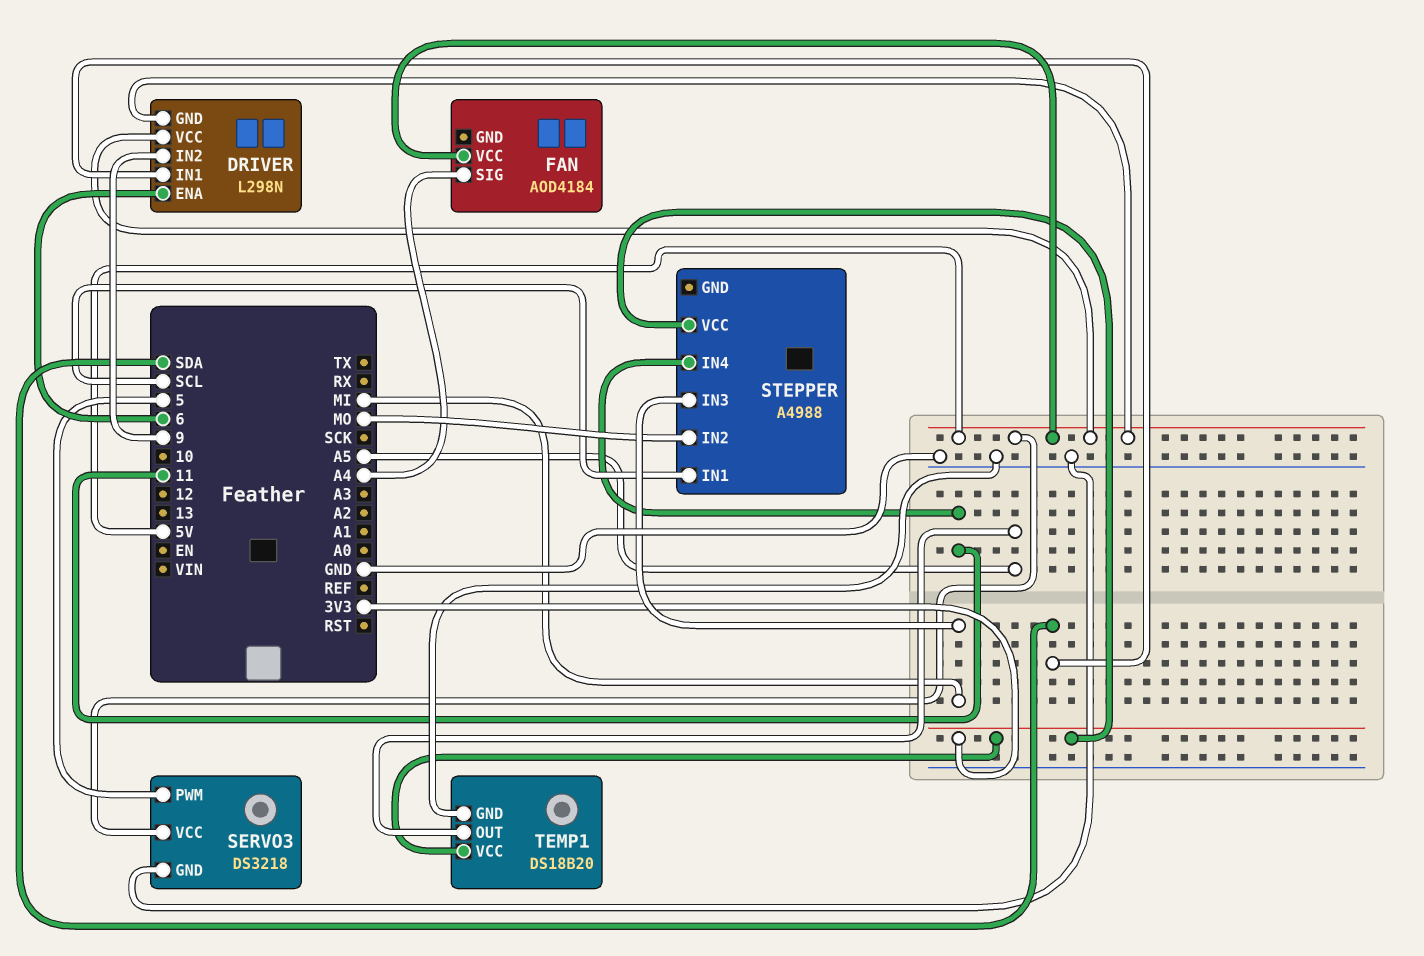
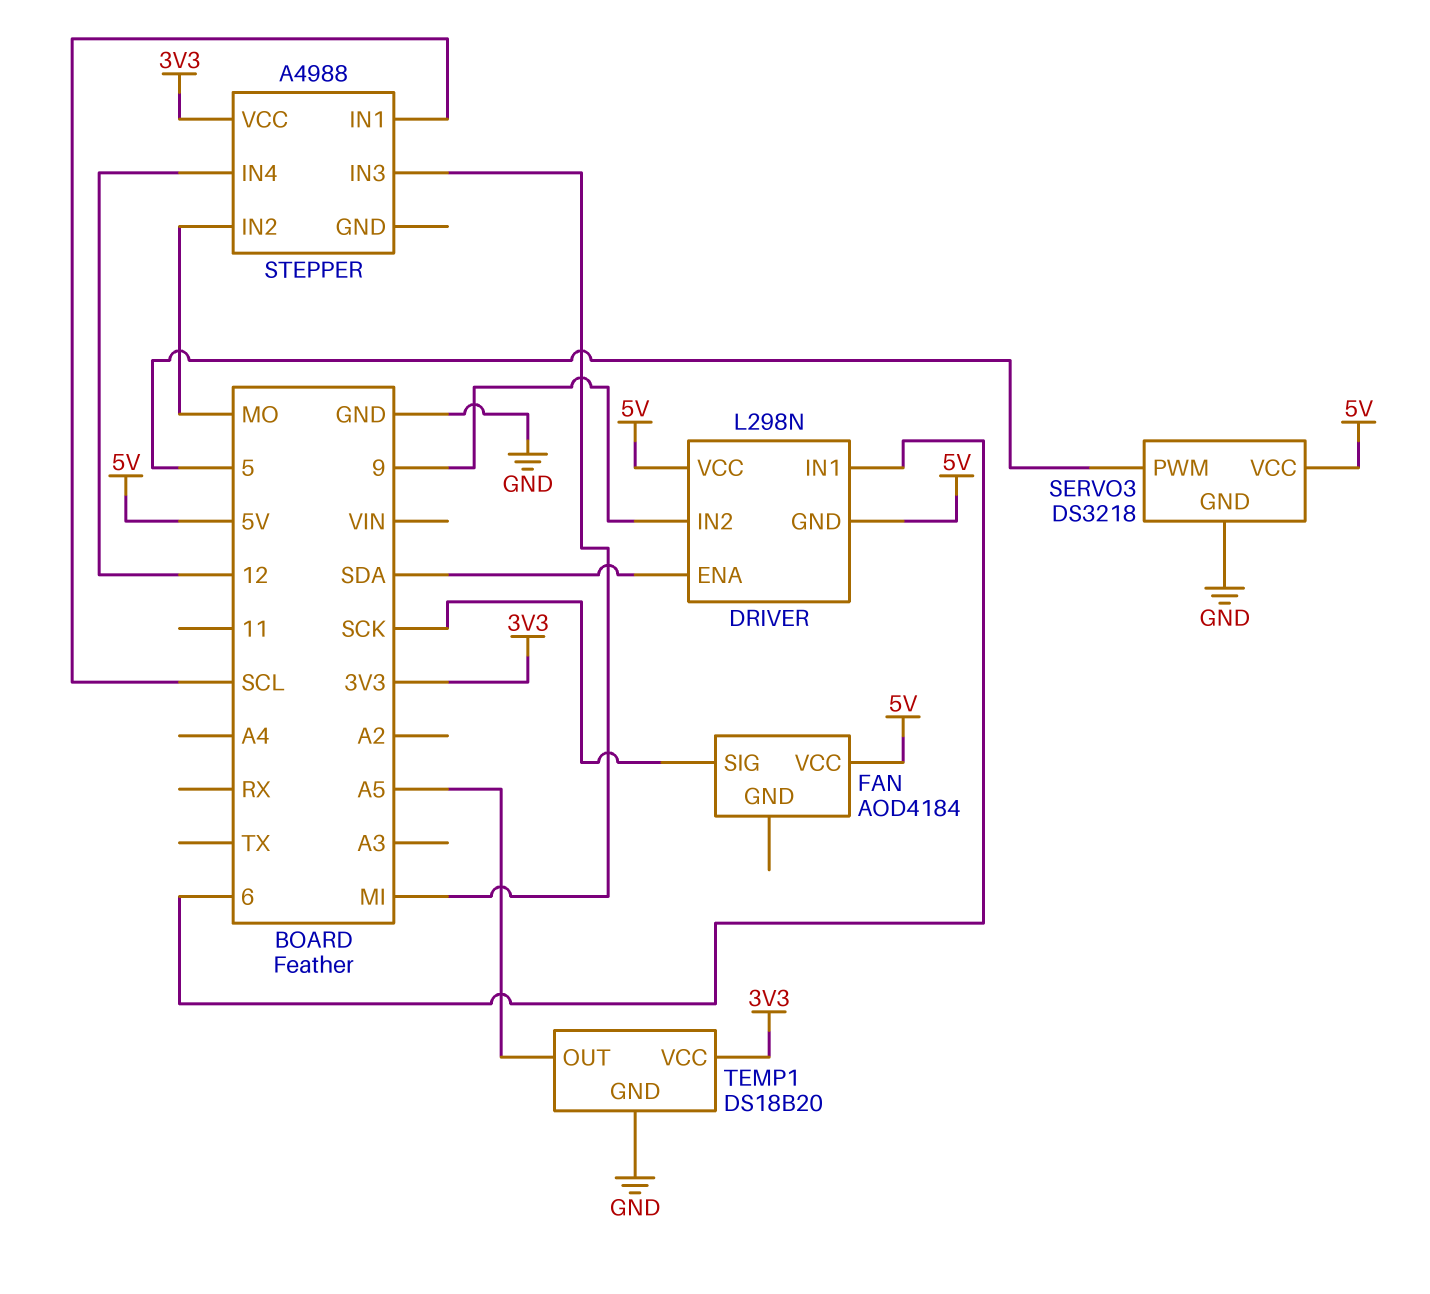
DRIVER pin ENA: 6 -> SDA
DRIVER pin IN1: SDA -> 6
FAN pin SIG: A4 -> SCK
STEPPER pin IN4: 11 -> 12

